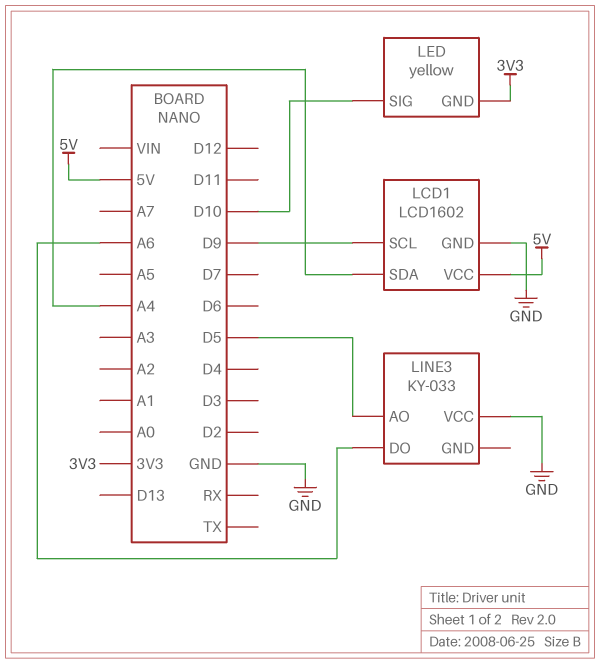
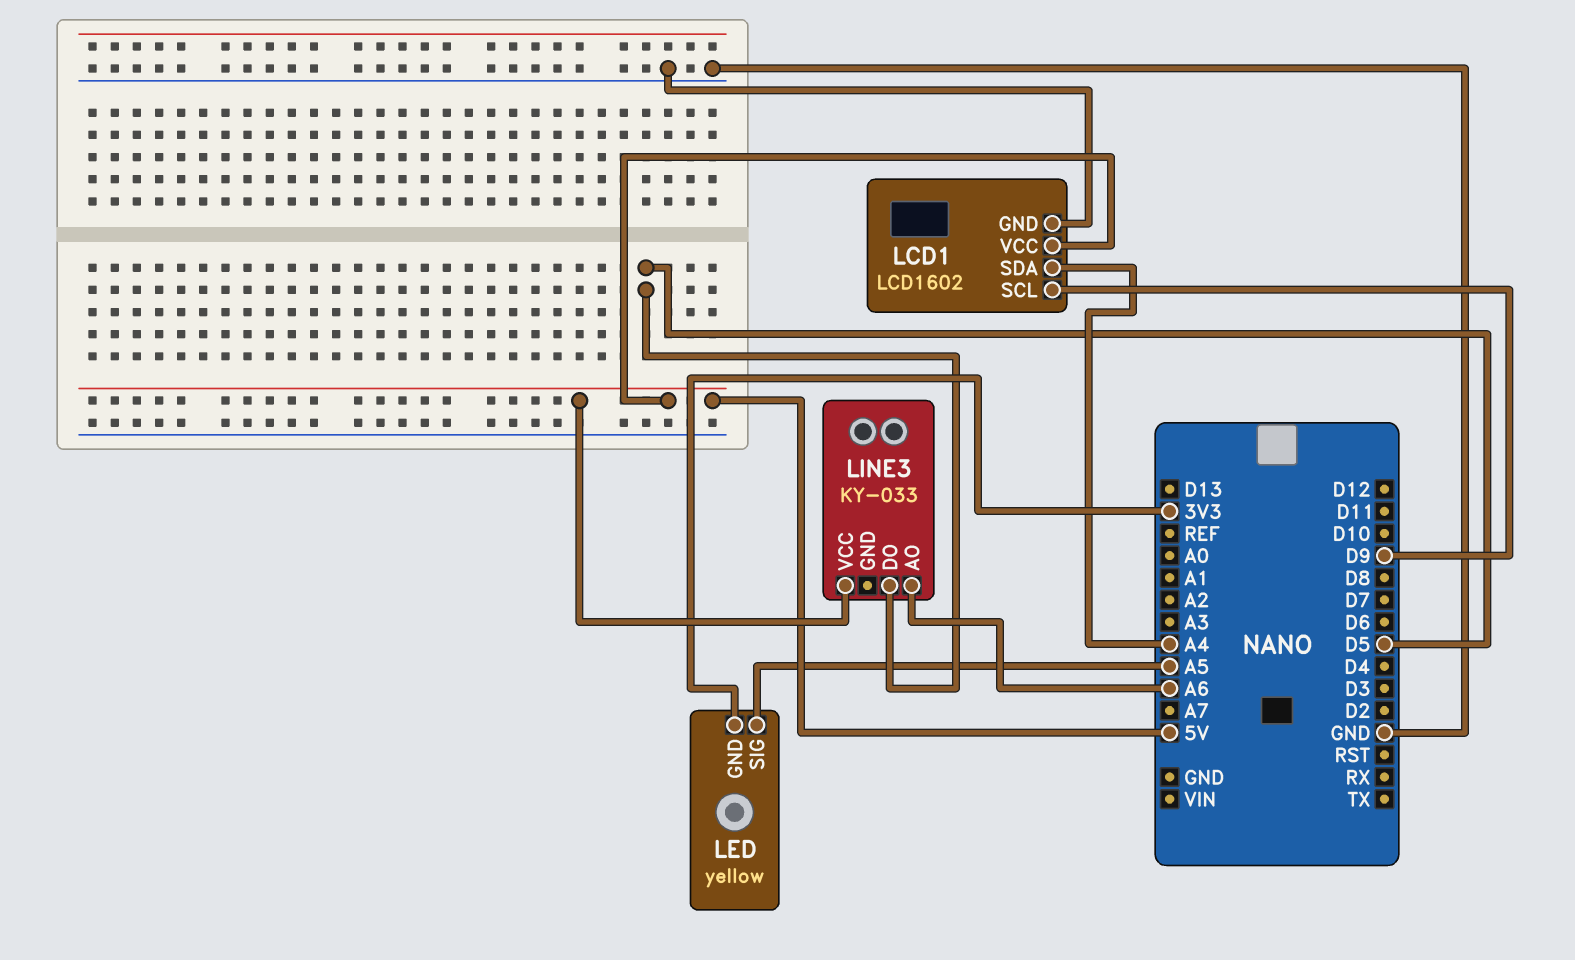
LED pin SIG: D10 -> A5
LINE3 pin AO: D5 -> A6
LINE3 pin DO: A6 -> D5
LINE3 pin VCC: GND -> 5V

